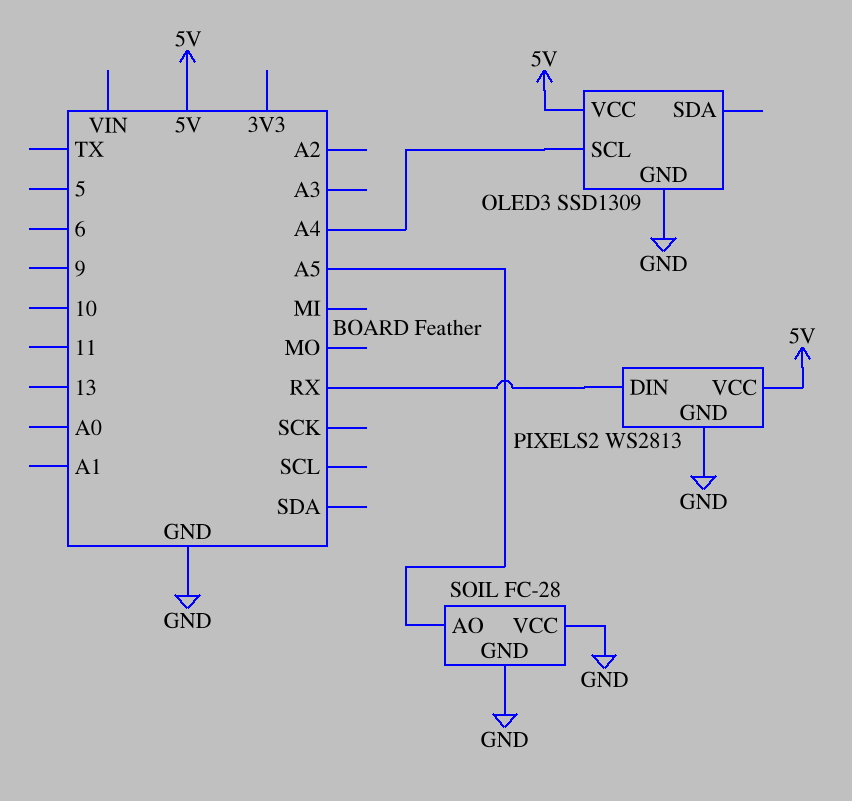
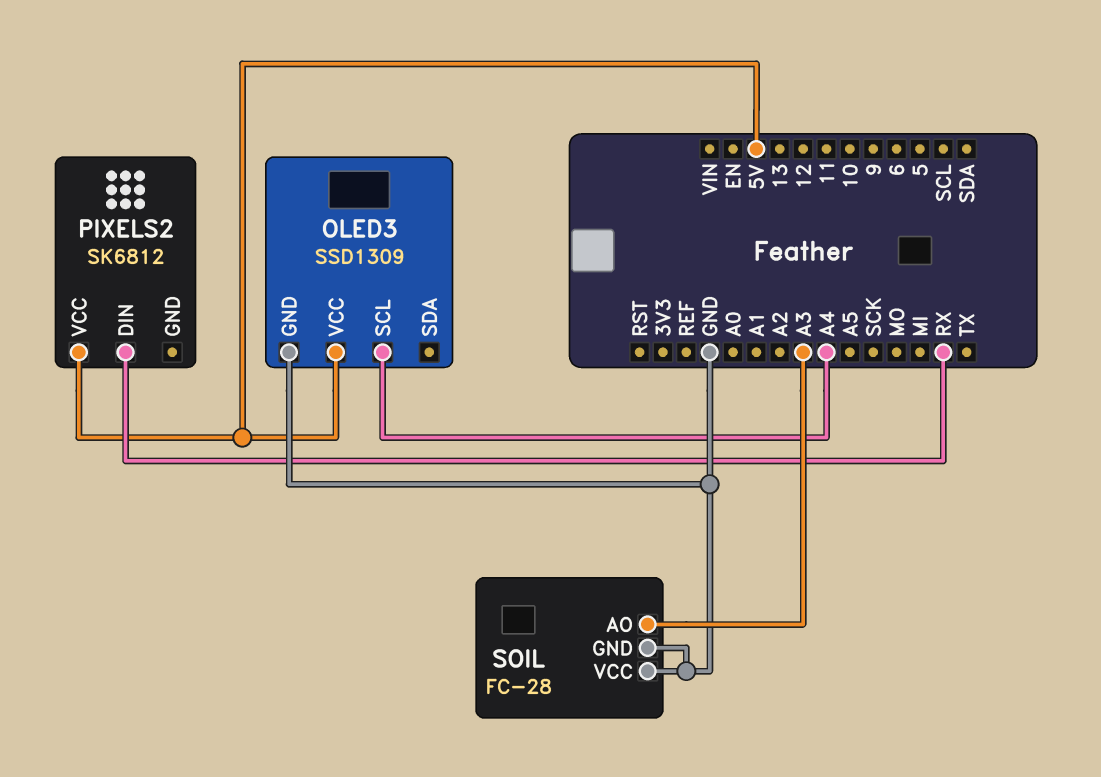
PIXELS2: WS2813 -> SK6812
PIXELS2 pin GND: GND -> none
SOIL pin AO: A5 -> A3

